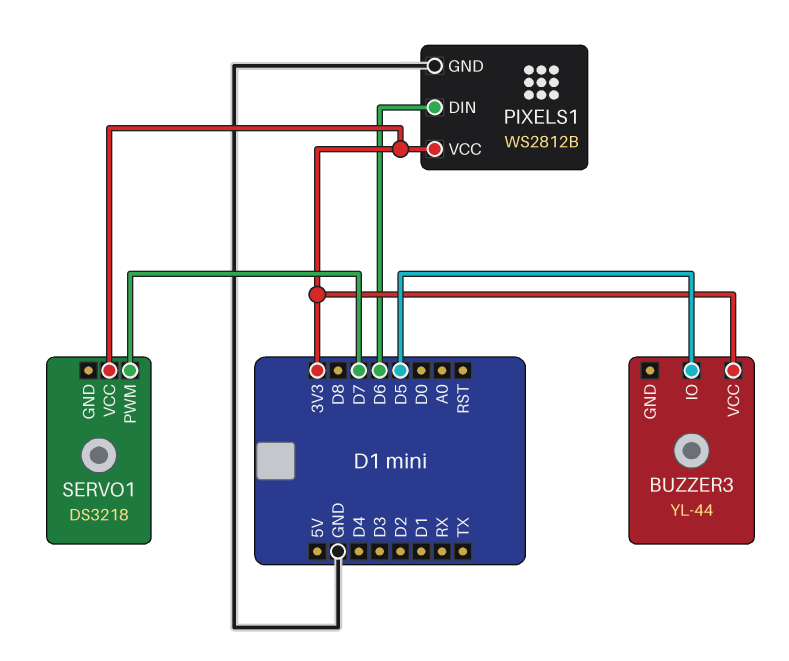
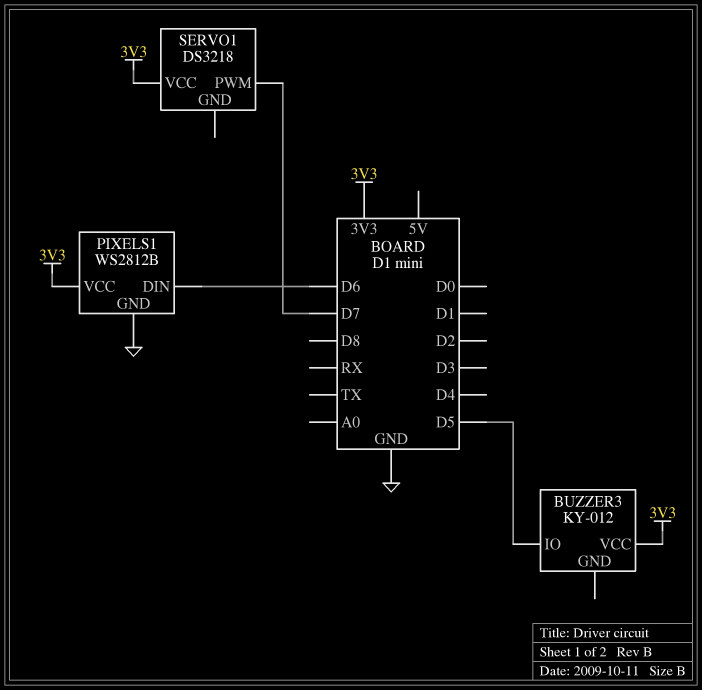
BUZZER3: YL-44 -> KY-012

